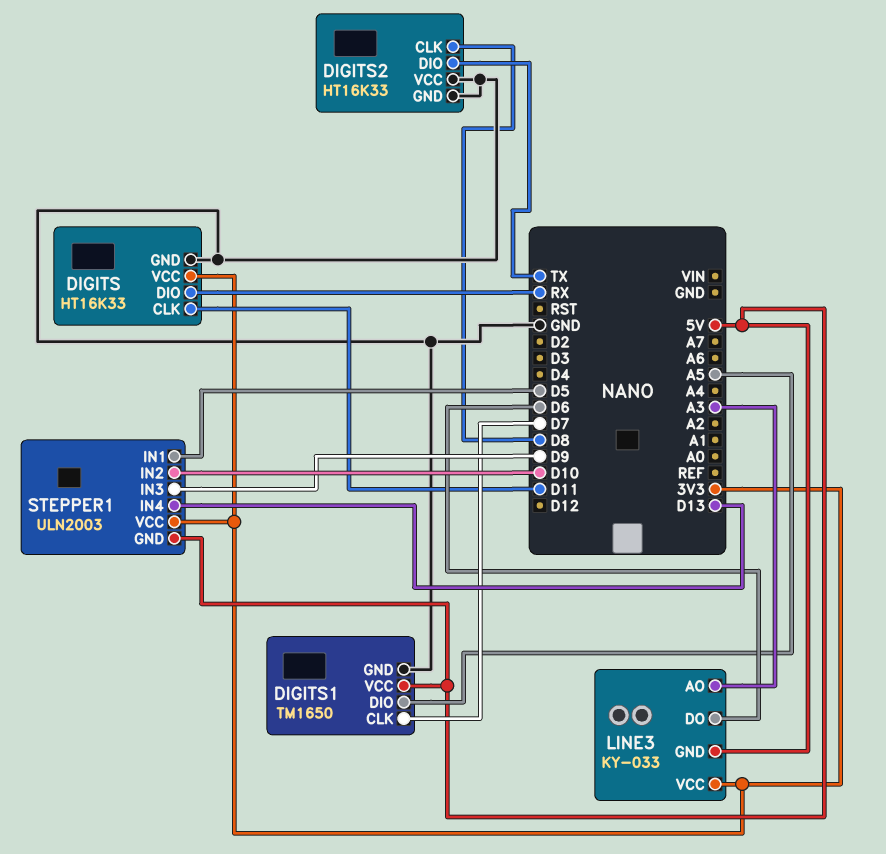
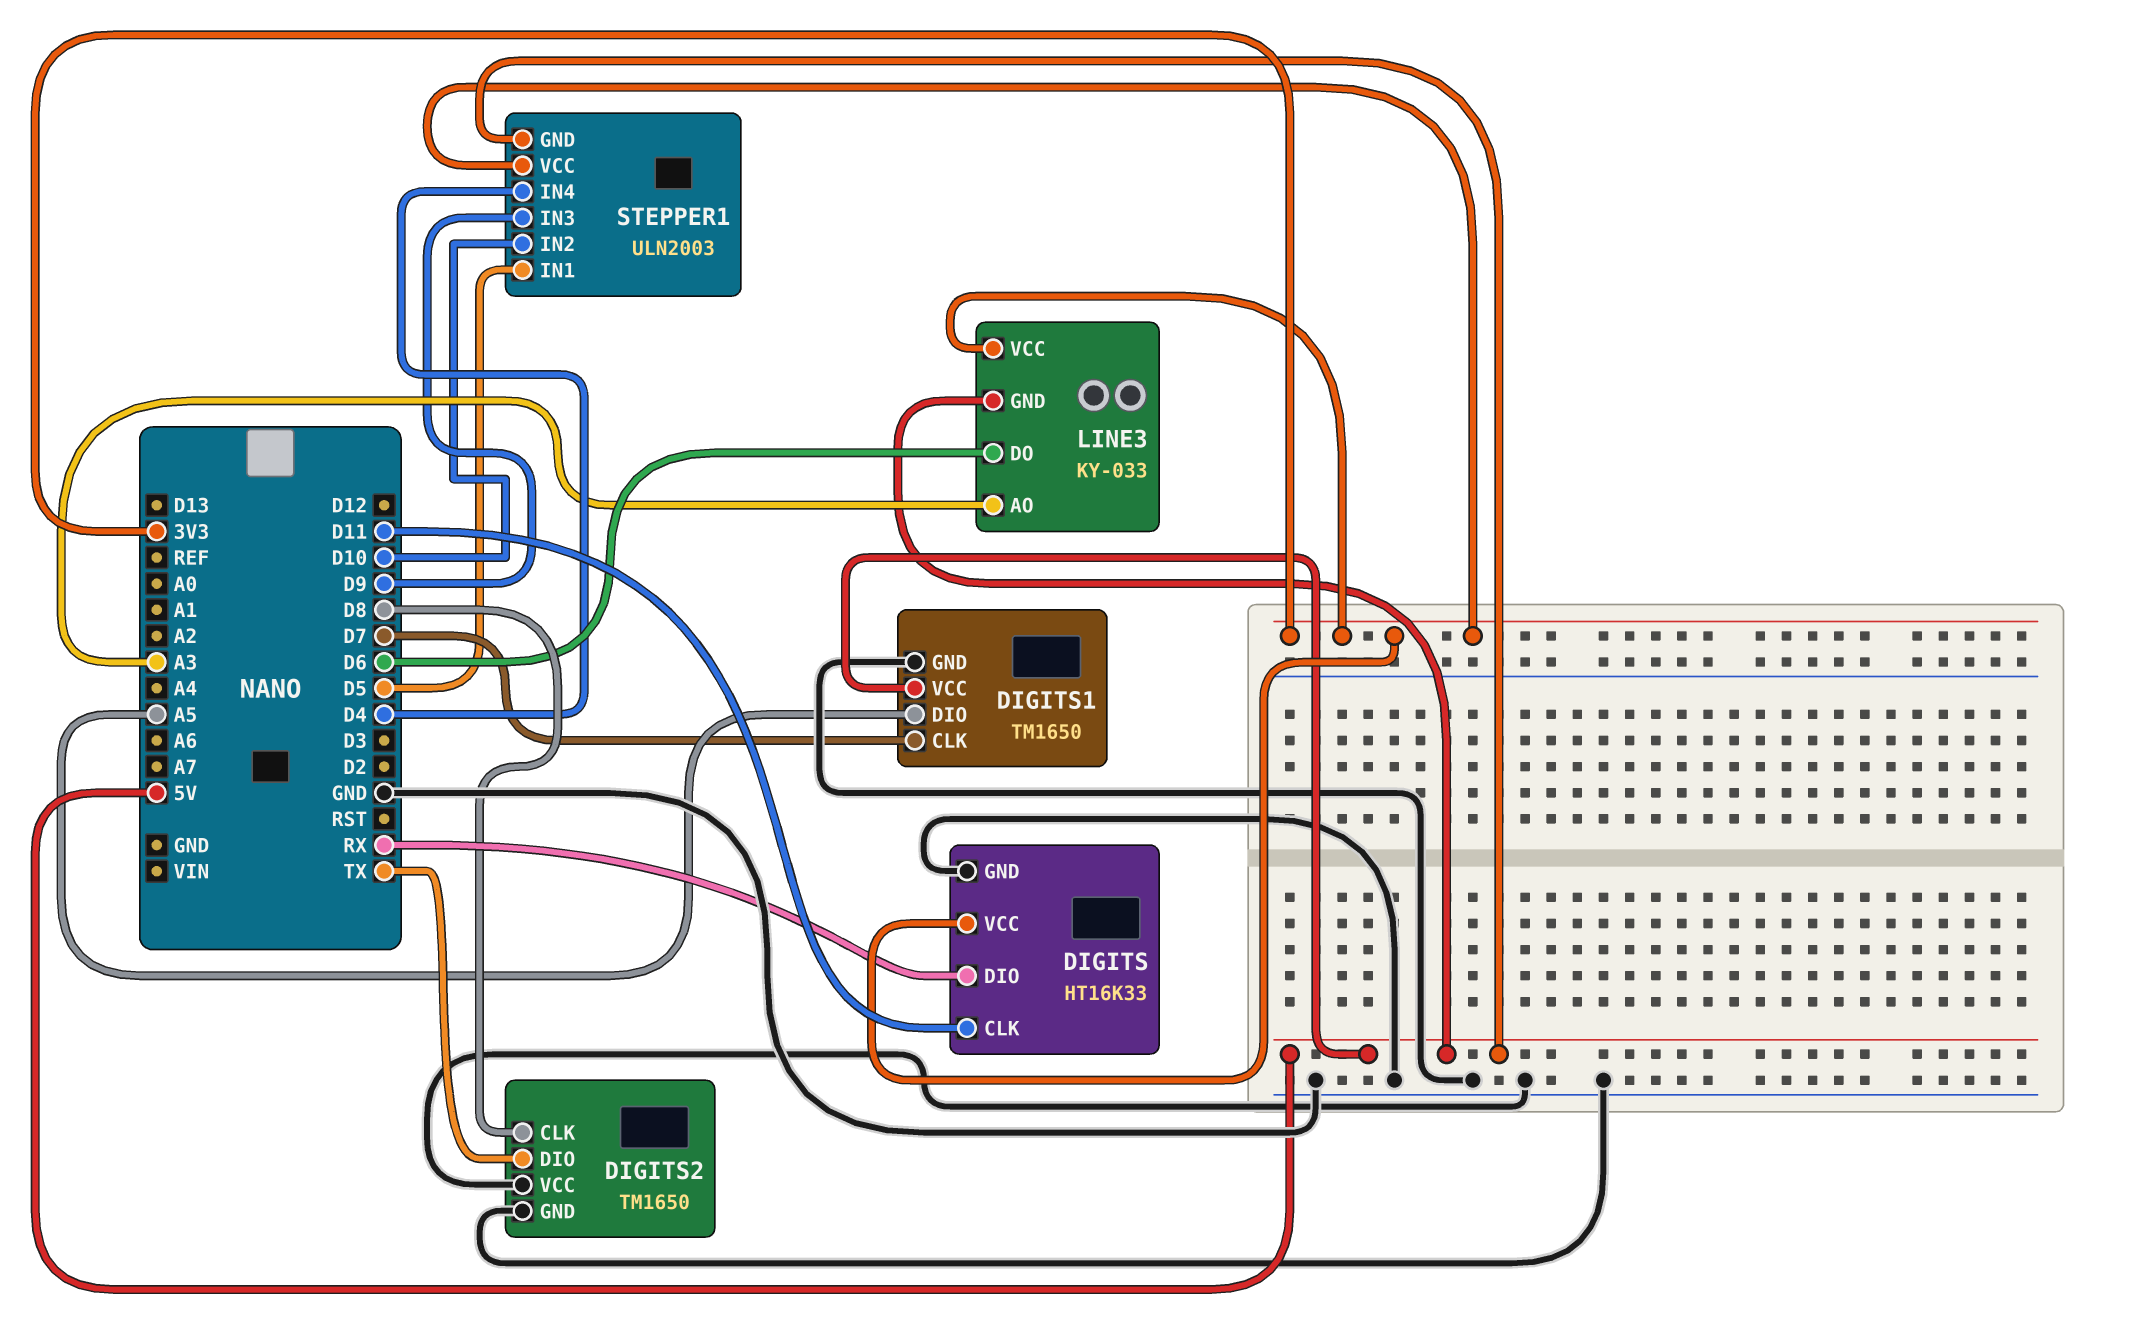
DIGITS2: HT16K33 -> TM1650
STEPPER1 pin IN4: D13 -> D4

